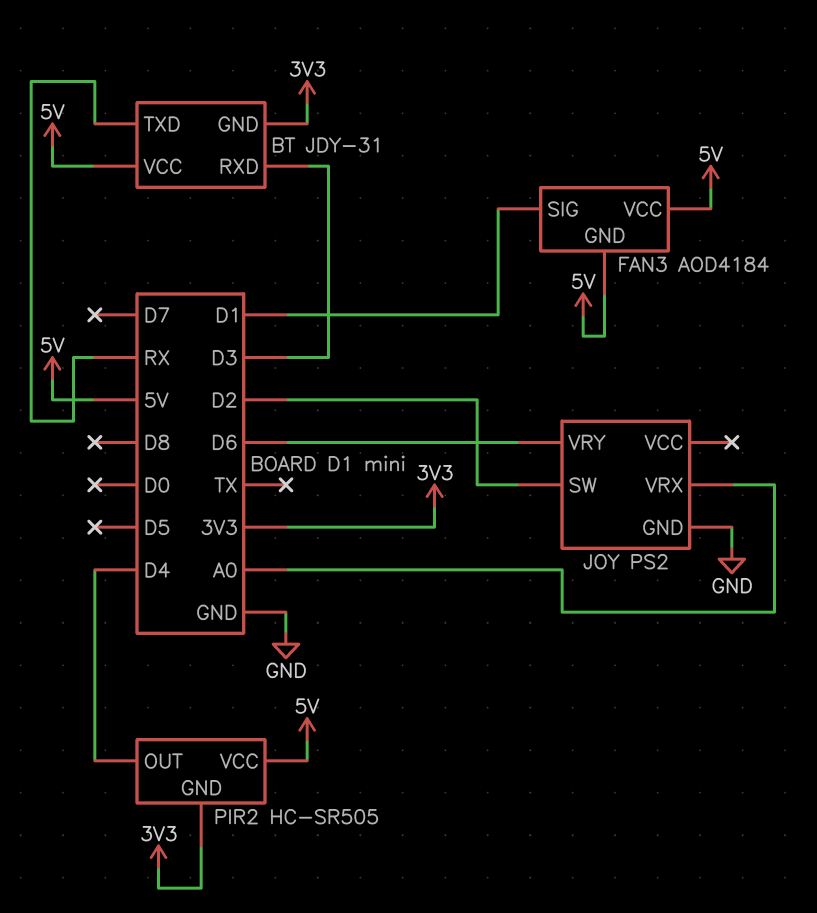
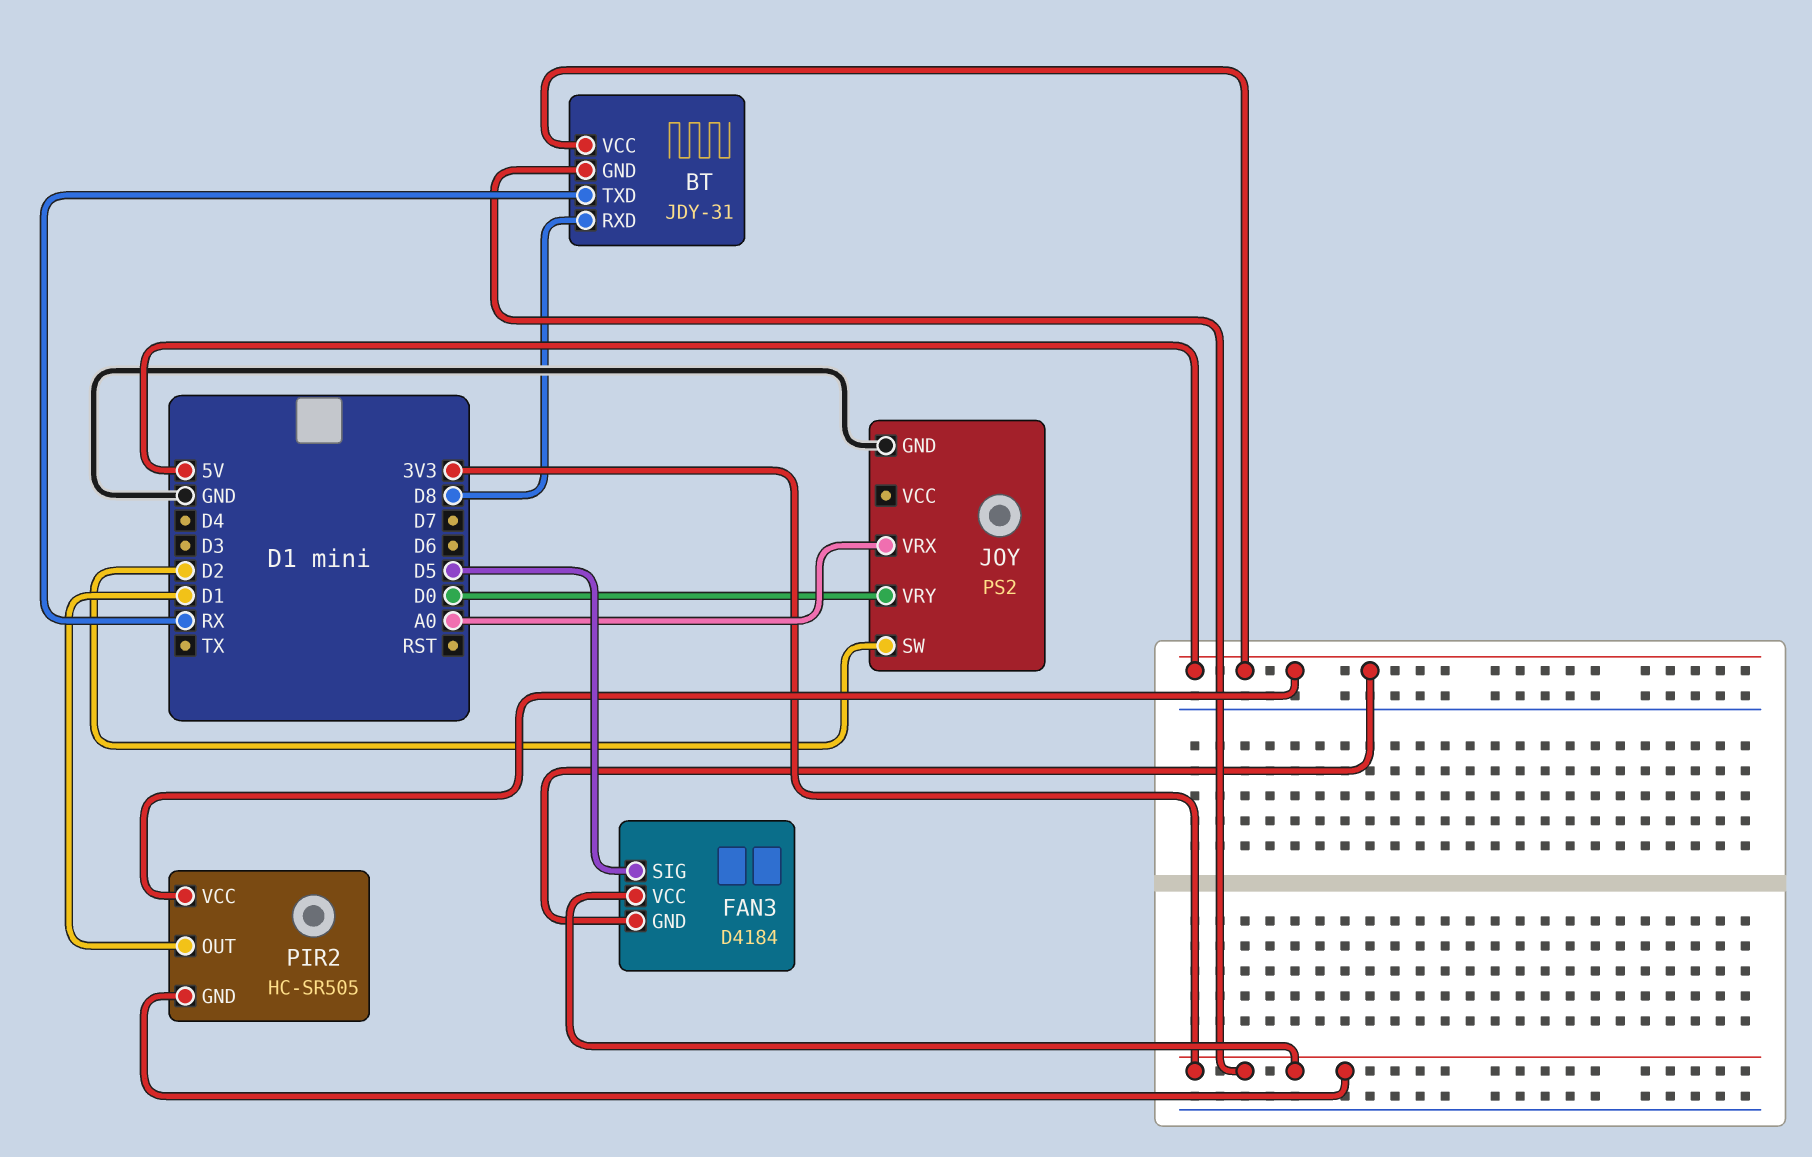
BT pin RXD: D3 -> D8
FAN3: AOD4184 -> D4184
FAN3 pin SIG: D1 -> D5
FAN3 pin VCC: 5V -> 3V3
JOY pin VRY: D6 -> D0
PIR2 pin OUT: D4 -> D1

